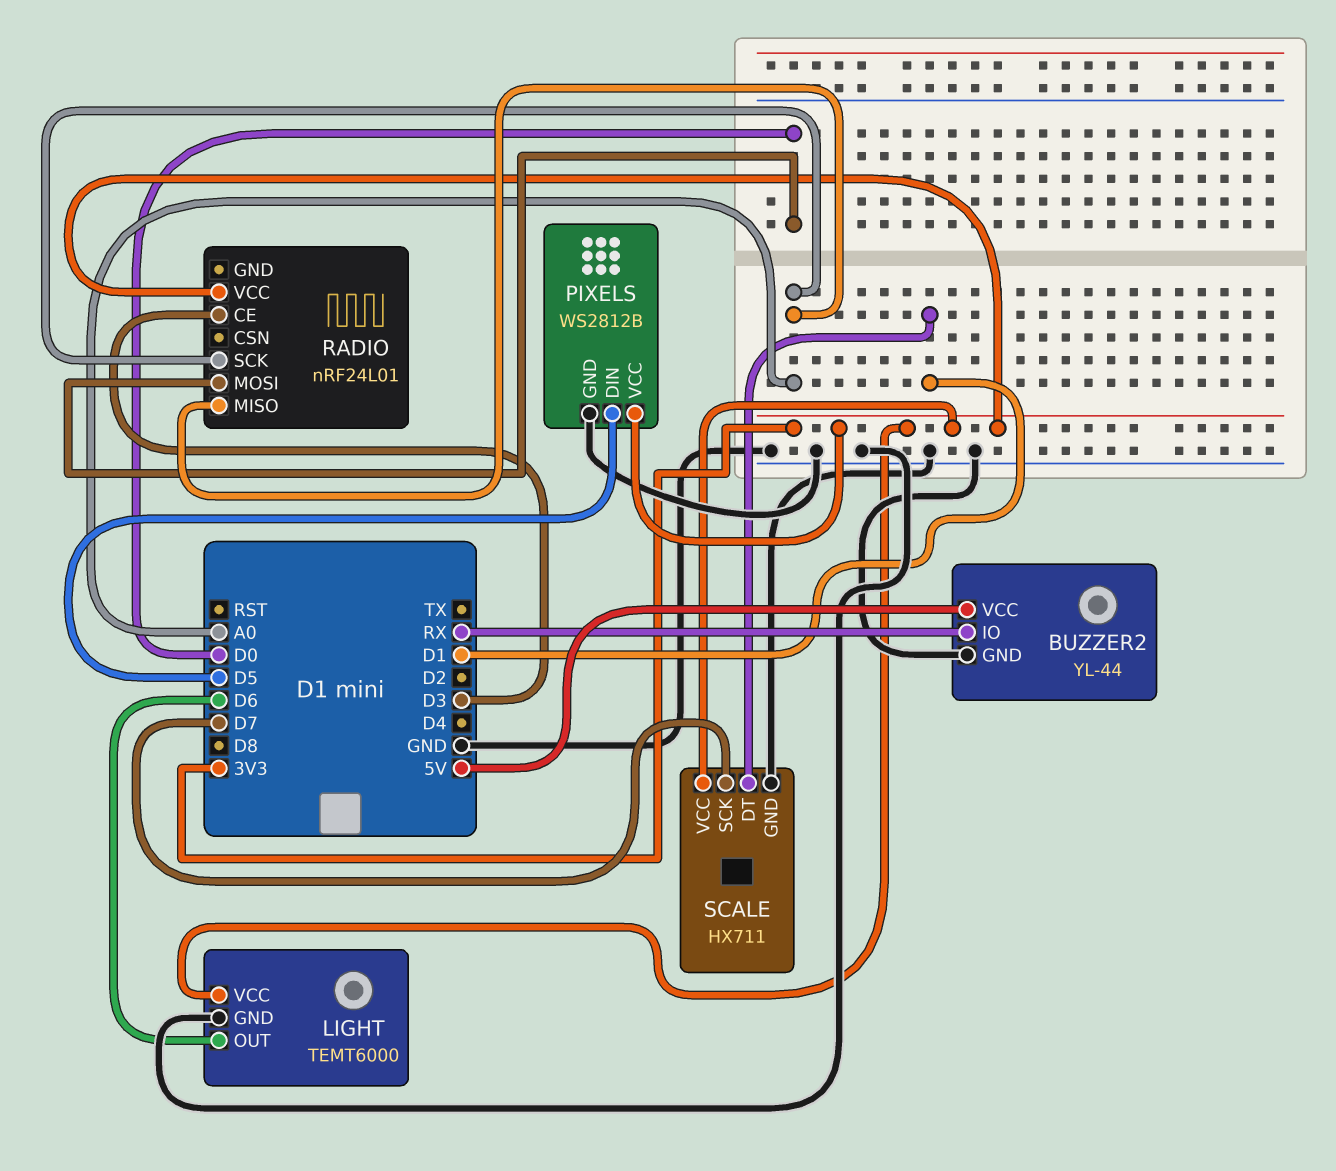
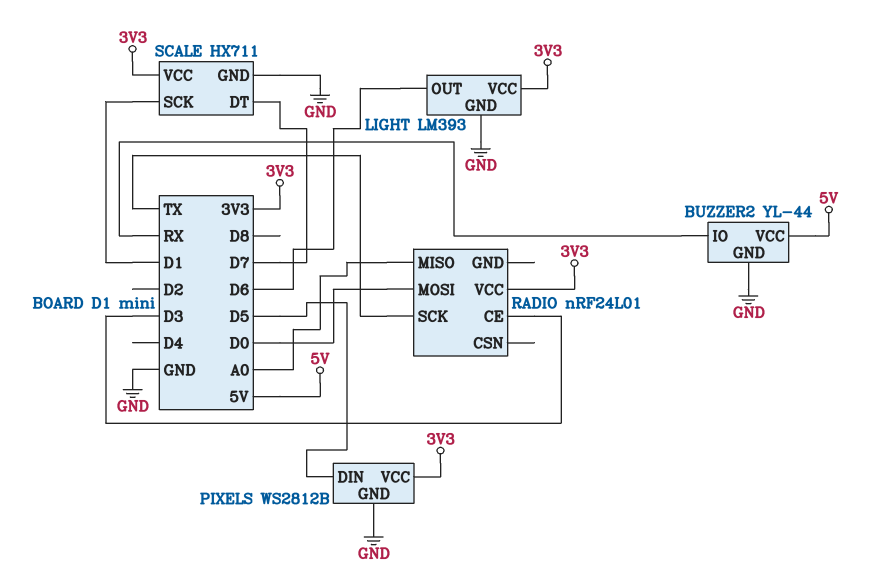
LIGHT: TEMT6000 -> LM393
RADIO pin SCK: A0 -> TX
SCALE pin DT: D1 -> D7
SCALE pin SCK: D7 -> D1

